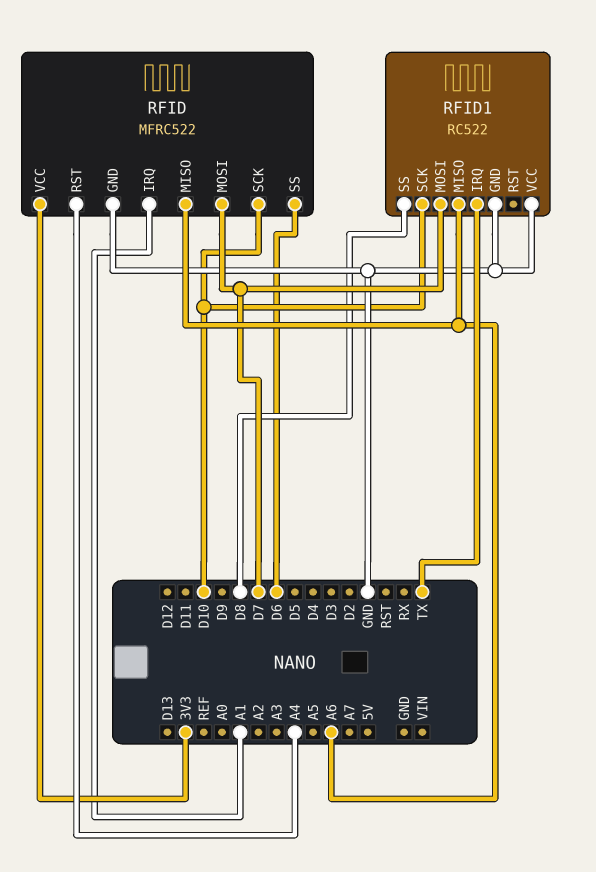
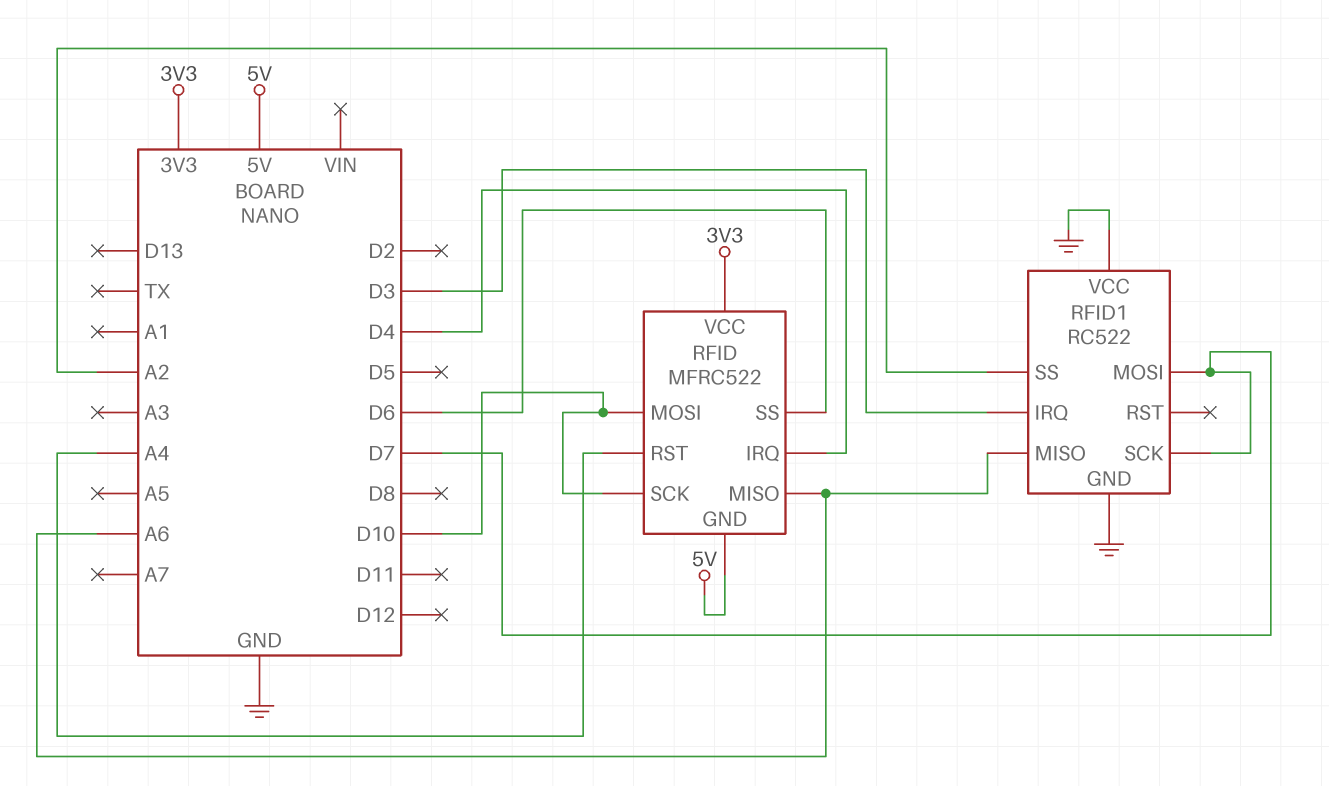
RFID pin GND: GND -> 5V
RFID pin IRQ: A1 -> D4
RFID pin MOSI: D7 -> D10
RFID1 pin IRQ: TX -> D3
RFID1 pin SCK: D10 -> D7
RFID1 pin SS: D8 -> A2

